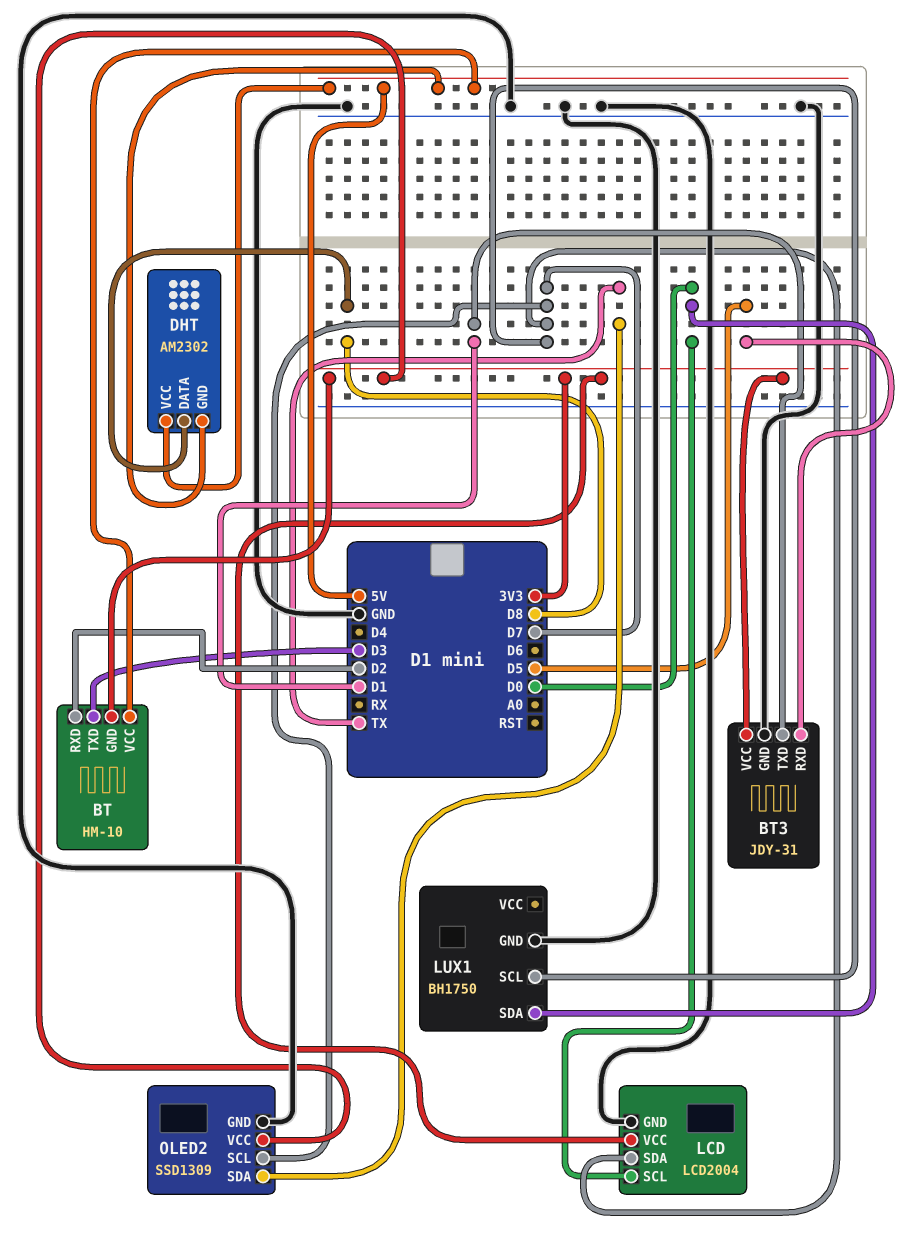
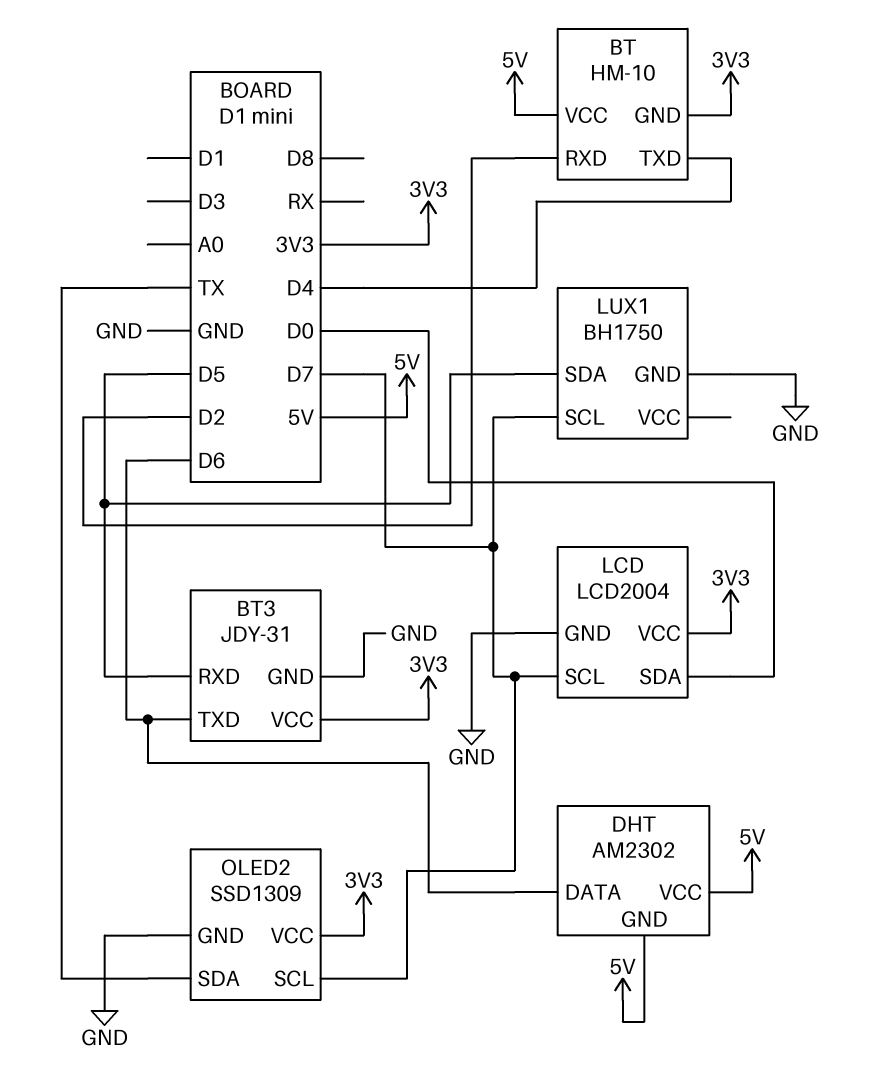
BT pin TXD: D3 -> D4
BT3 pin TXD: D1 -> D6
DHT pin DATA: D8 -> D6
LCD pin SCL: D0 -> D7
LCD pin SDA: D7 -> D0
LUX1 pin SDA: D0 -> D5

